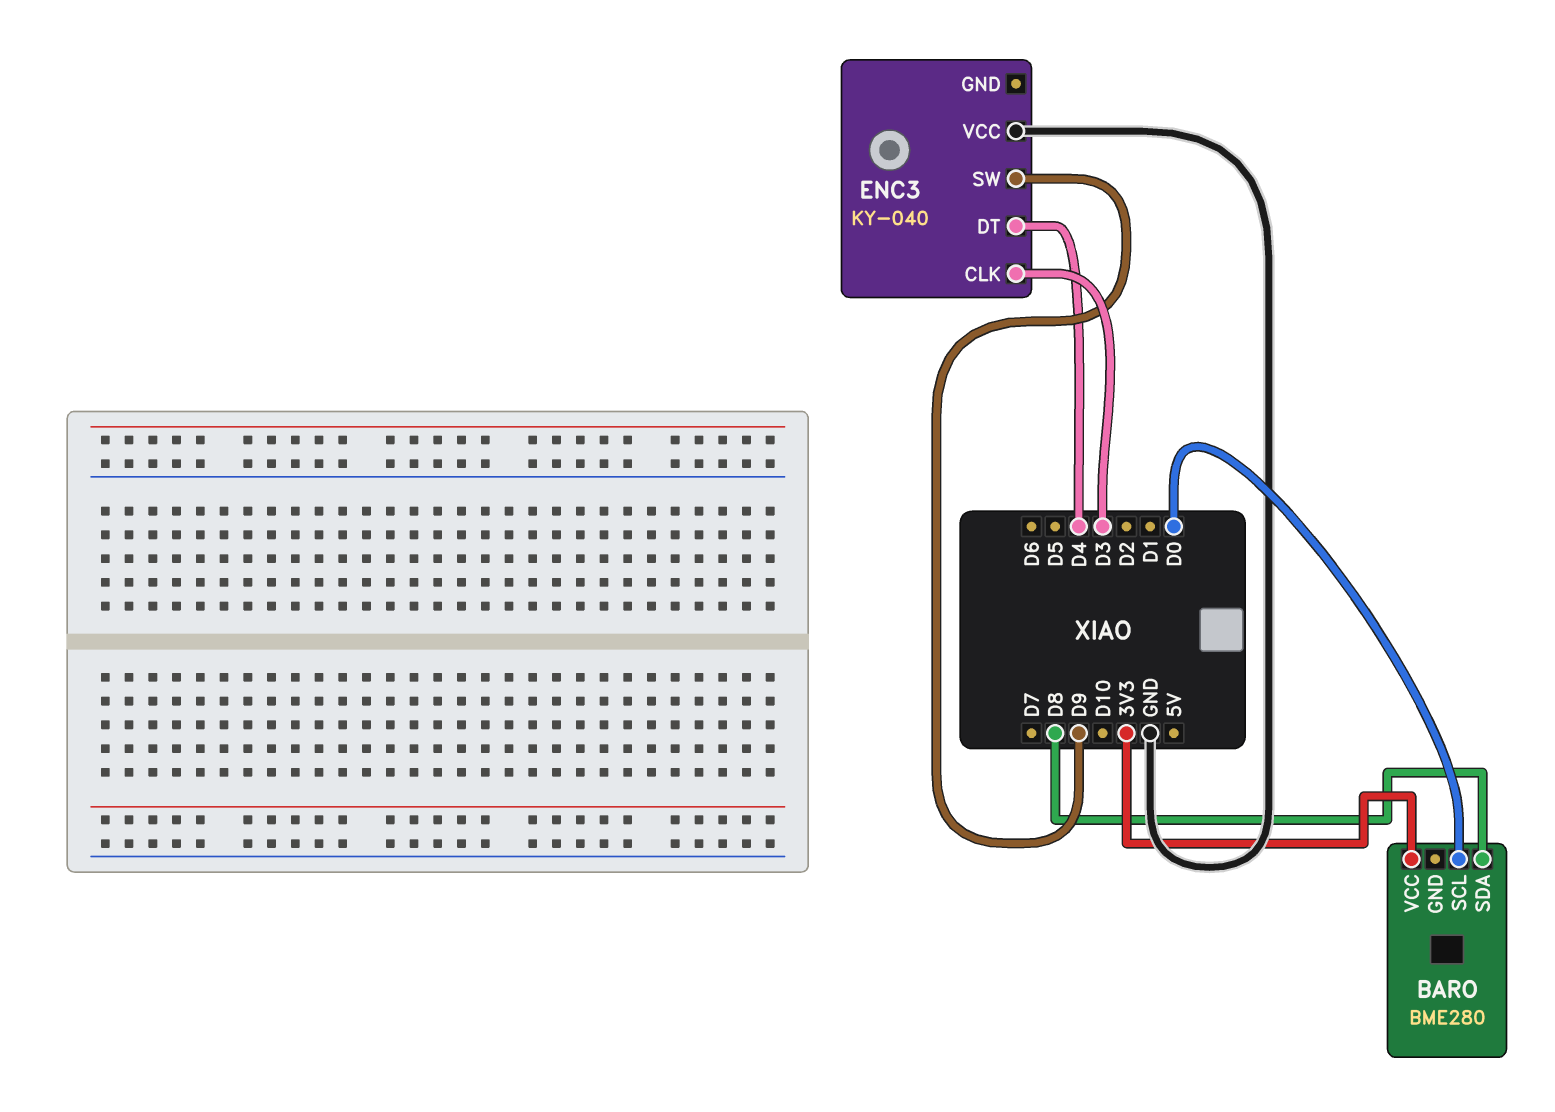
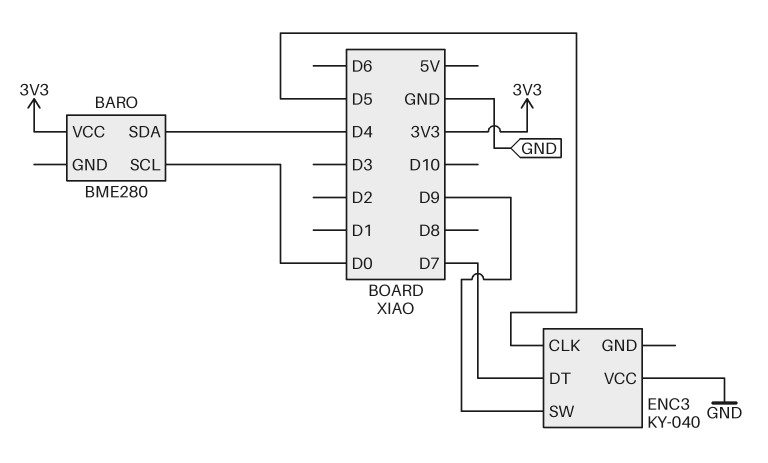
BARO pin SDA: D8 -> D4
ENC3 pin CLK: D3 -> D5
ENC3 pin DT: D4 -> D7

